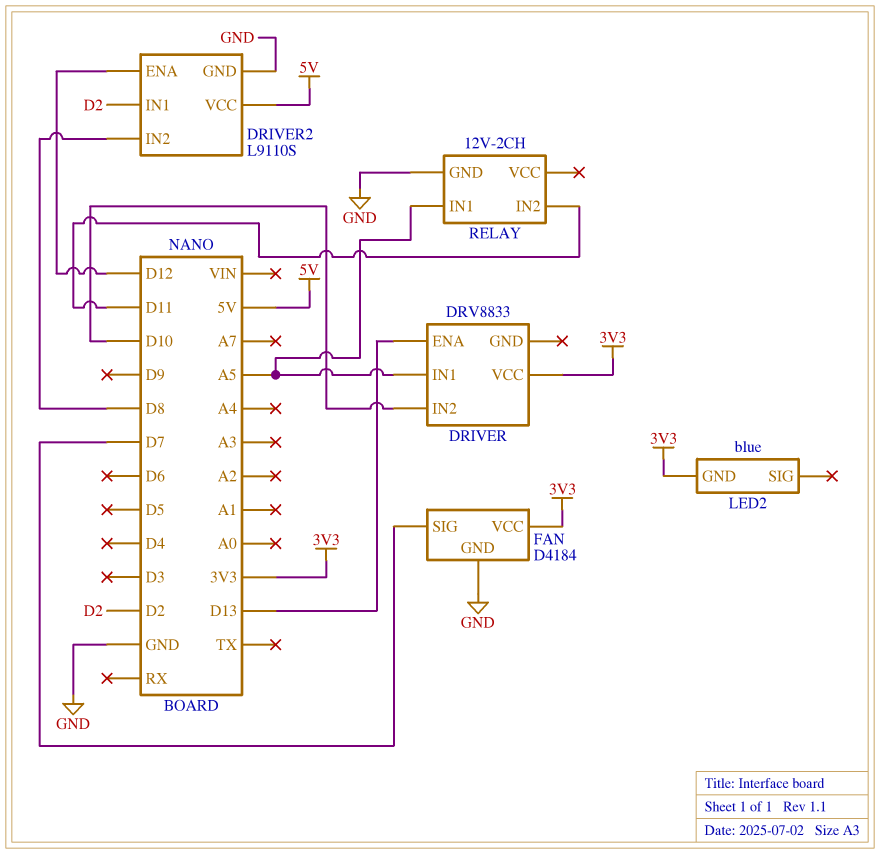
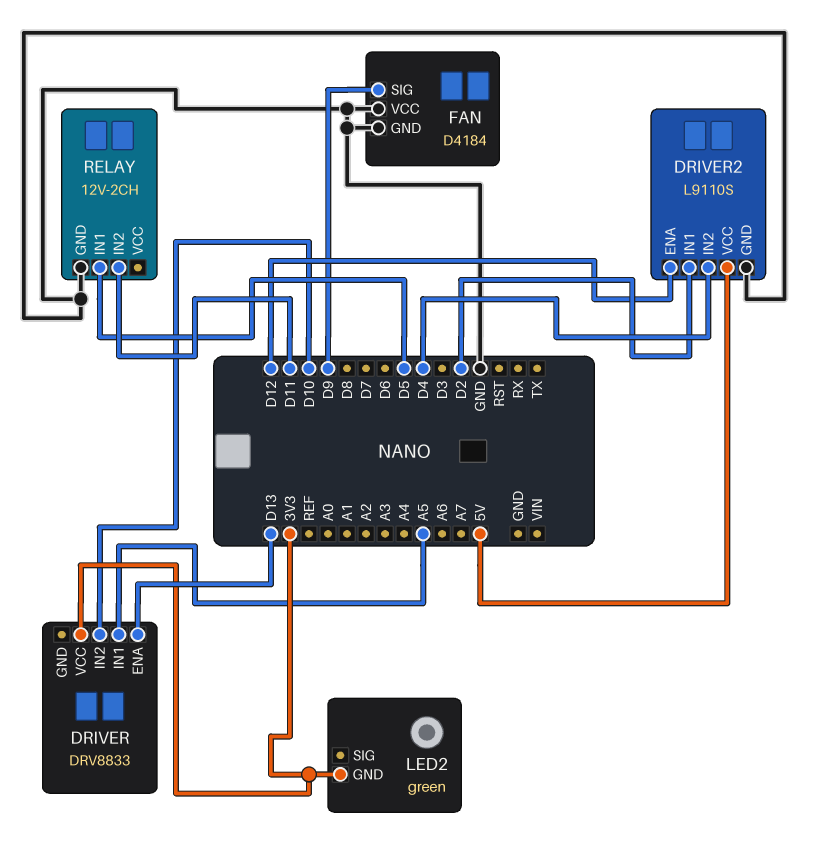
DRIVER2 pin IN2: D8 -> D4
FAN pin SIG: D7 -> D9
FAN pin VCC: 3V3 -> GND
LED2: blue -> green
RELAY pin IN1: A5 -> D5

